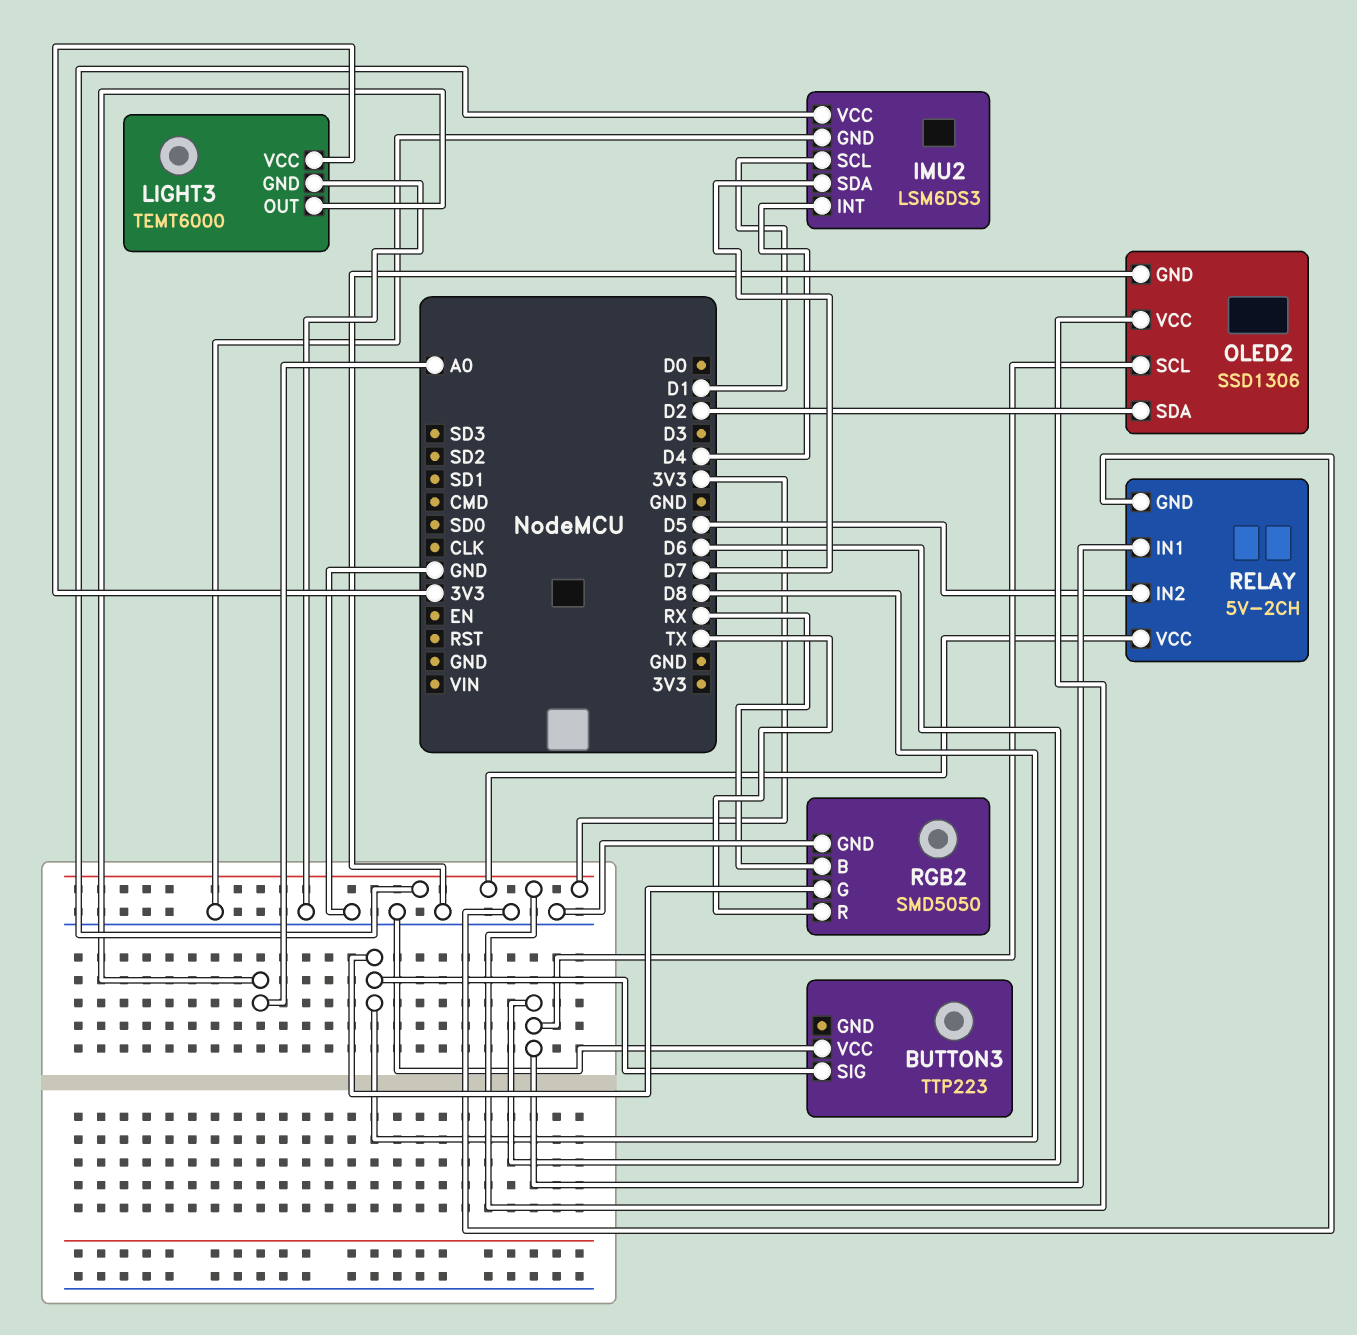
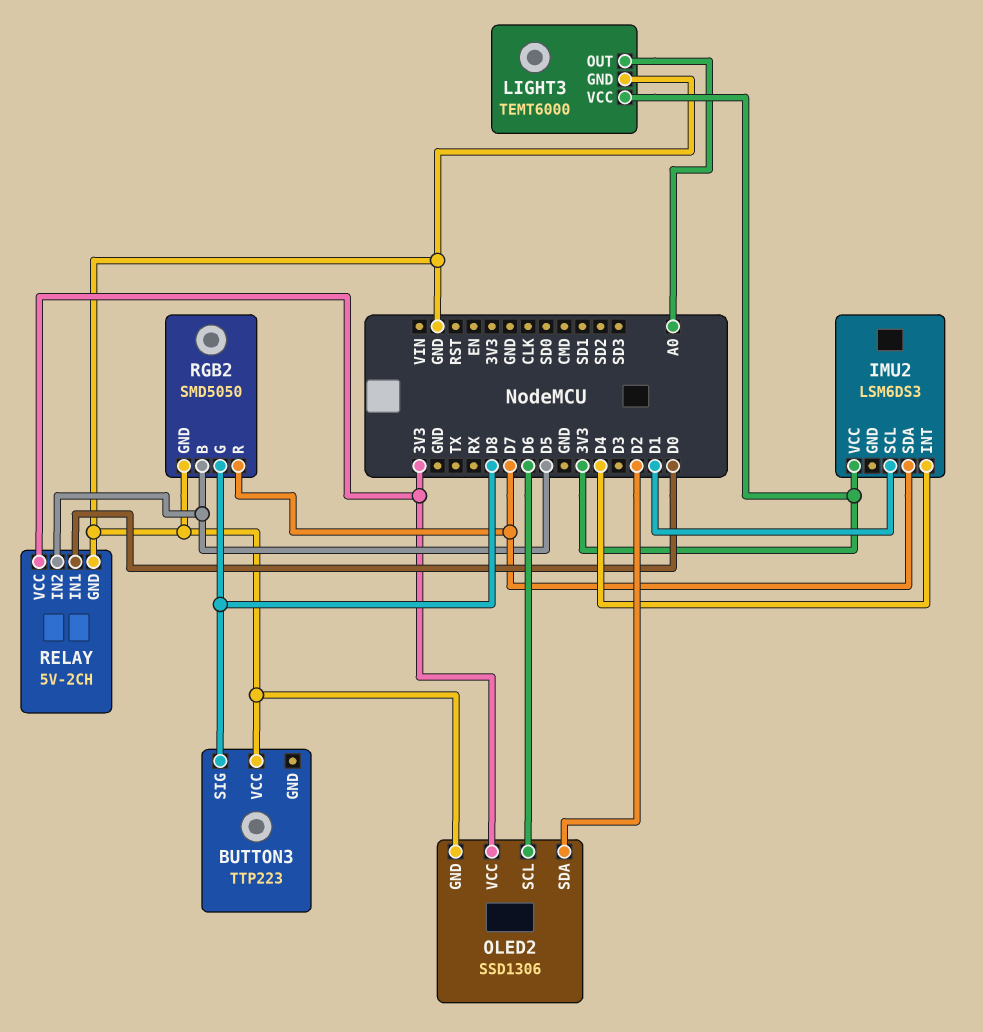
IMU2 pin GND: GND -> none
RELAY pin IN1: D6 -> D0
RGB2 pin B: RX -> D5
RGB2 pin R: TX -> D7

